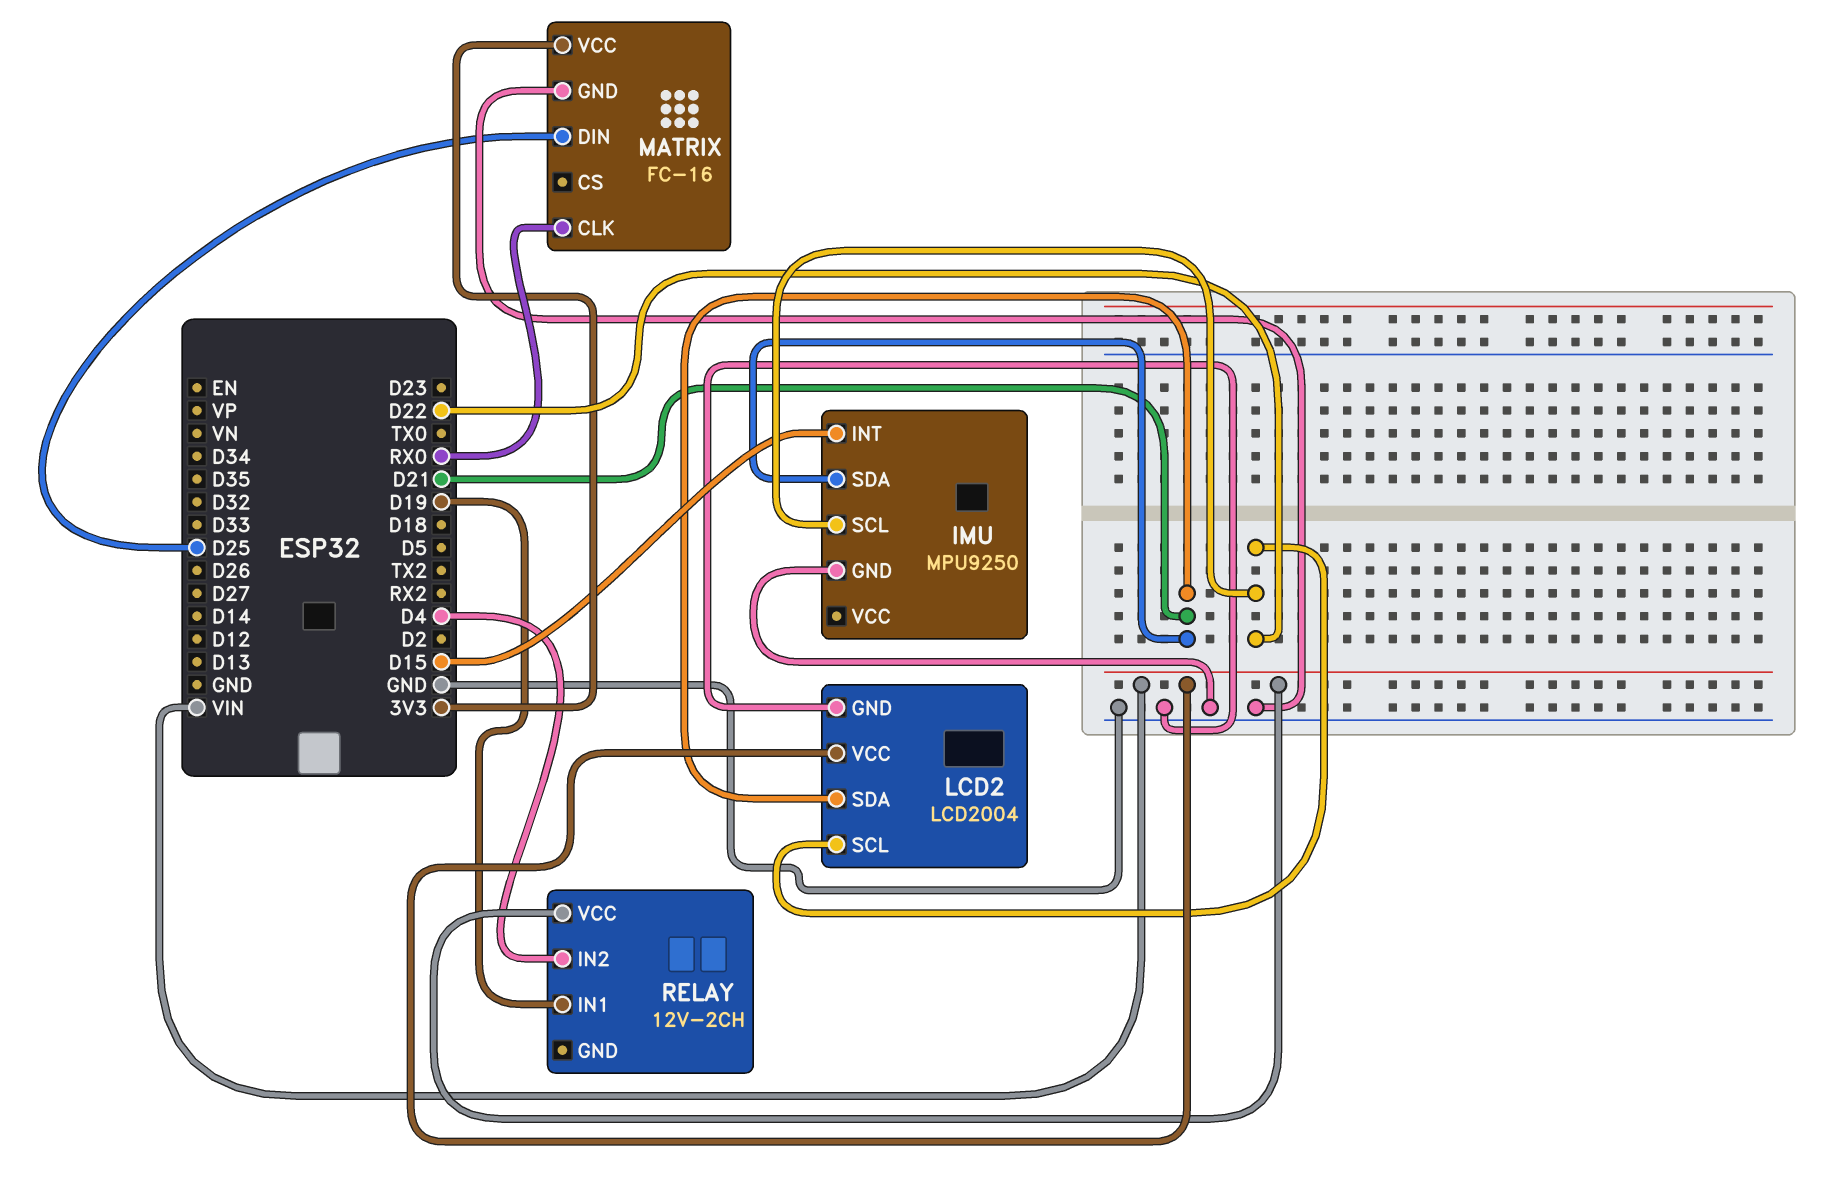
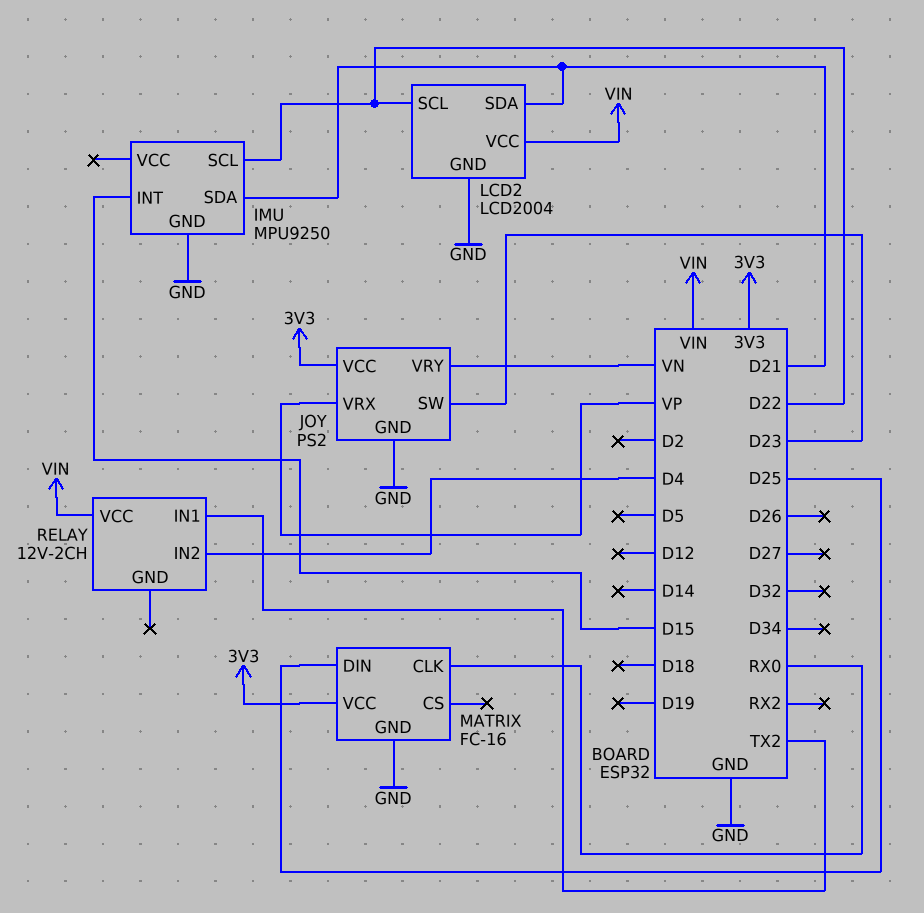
JOY: none -> PS2
JOY pin GND: none -> GND
JOY pin SW: none -> D23
JOY pin VCC: none -> 3V3
JOY pin VRX: none -> VP
JOY pin VRY: none -> VN
RELAY pin IN1: D19 -> TX2

